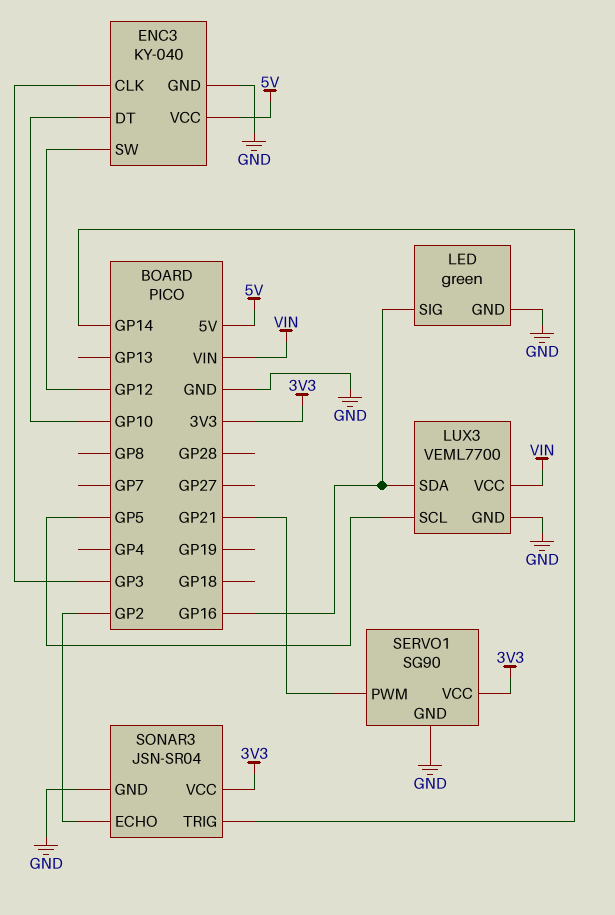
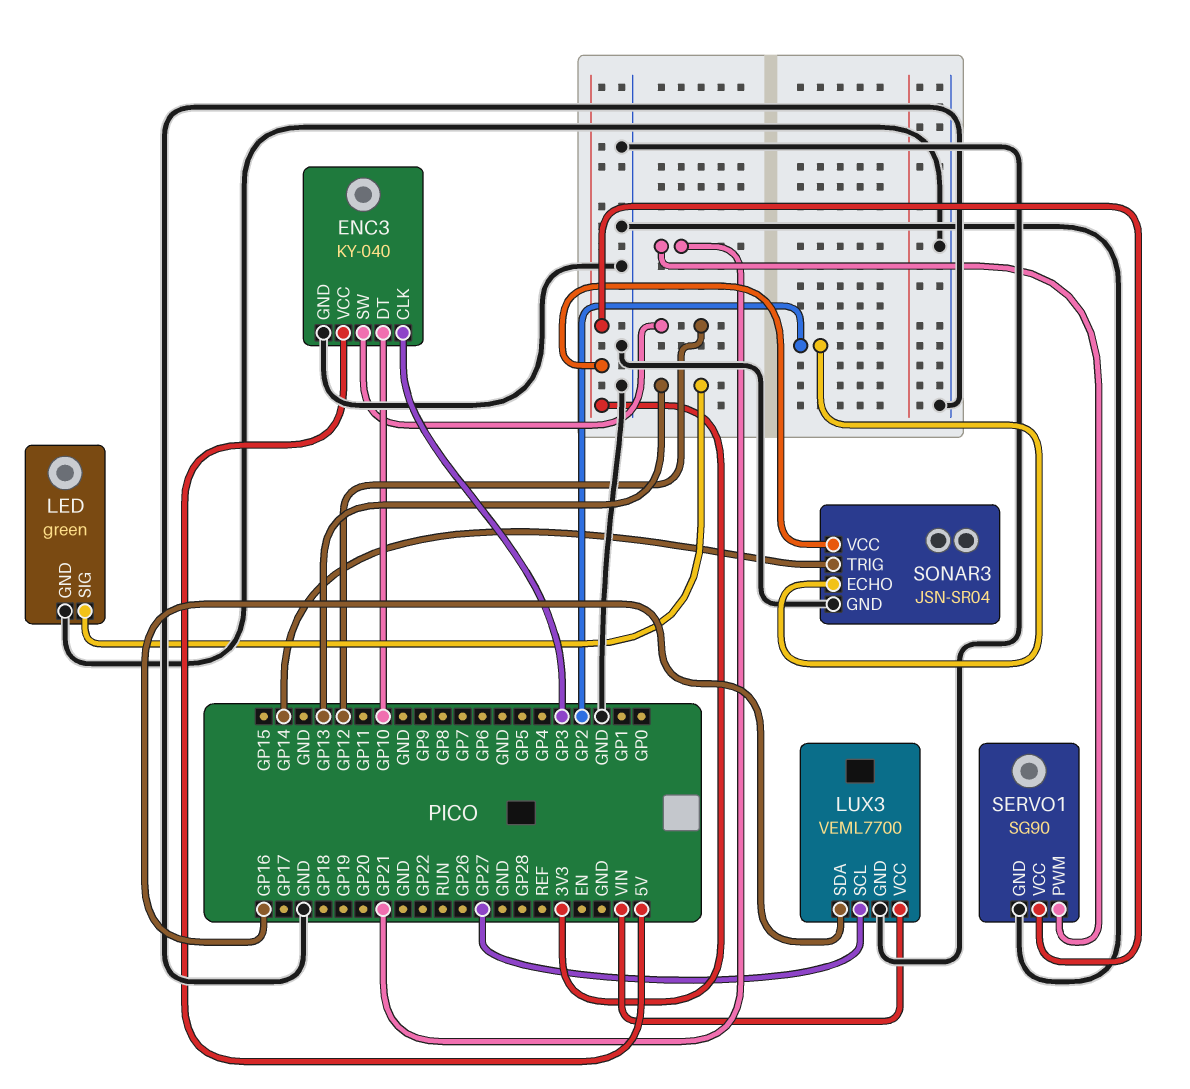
LED pin SIG: GP16 -> GP13
LUX3 pin SCL: GP5 -> GP27

